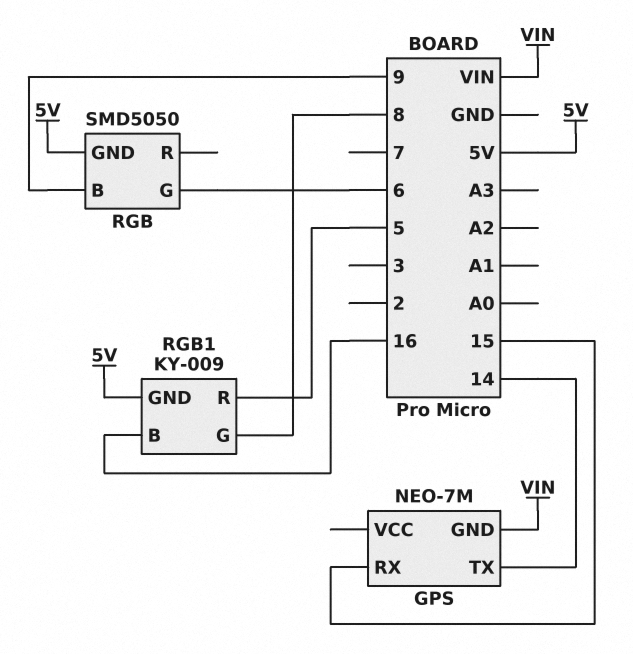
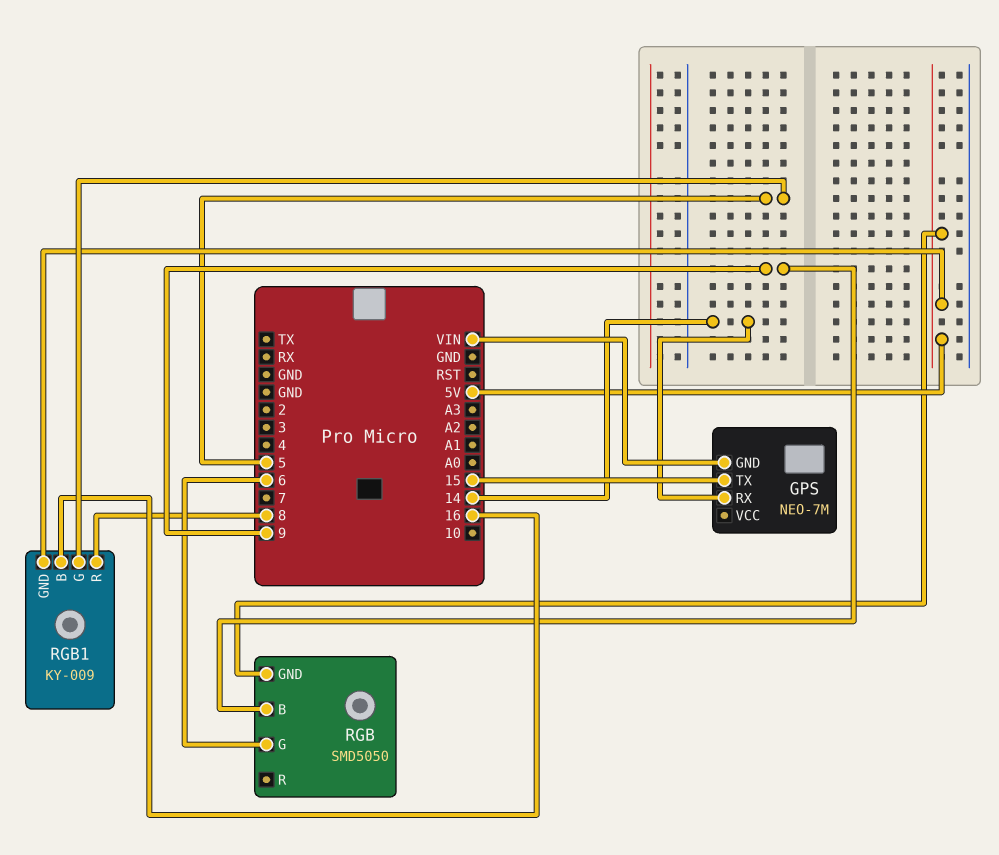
GPS pin RX: 15 -> 14
GPS pin TX: 14 -> 15
RGB1 pin G: 8 -> 5
RGB1 pin R: 5 -> 8

